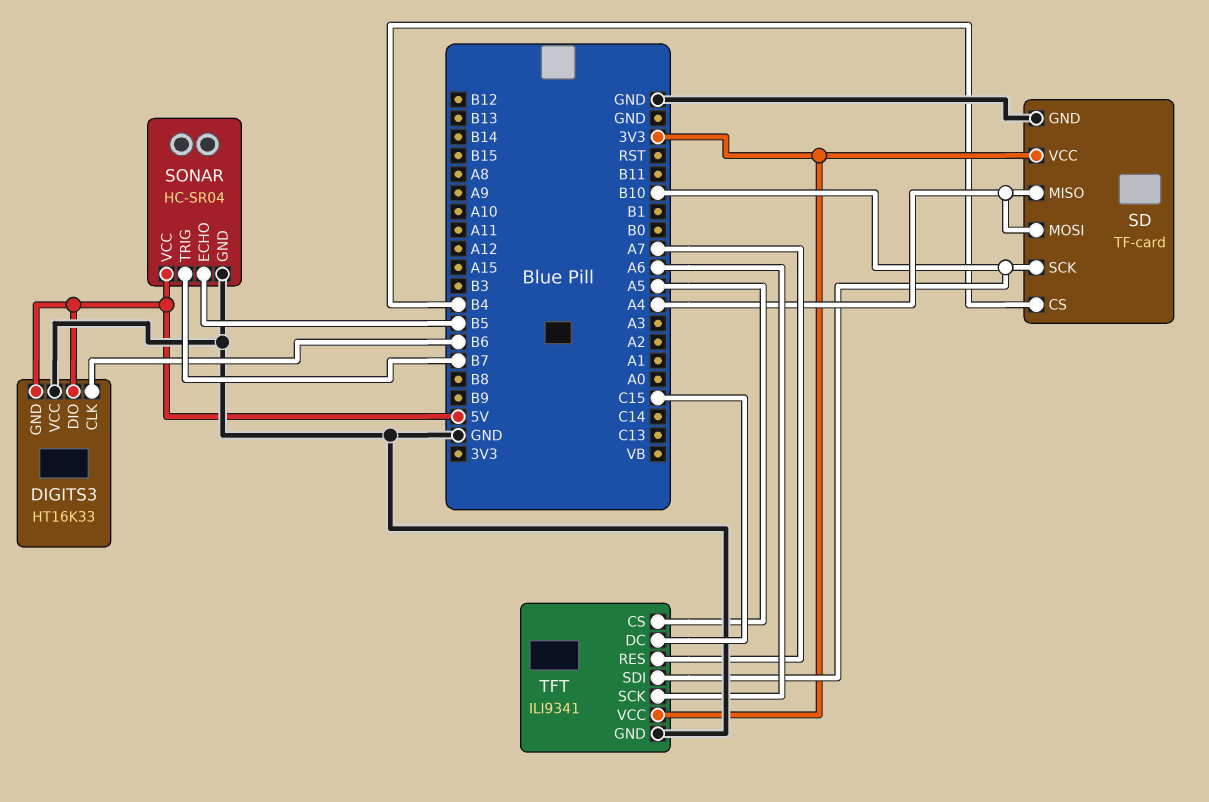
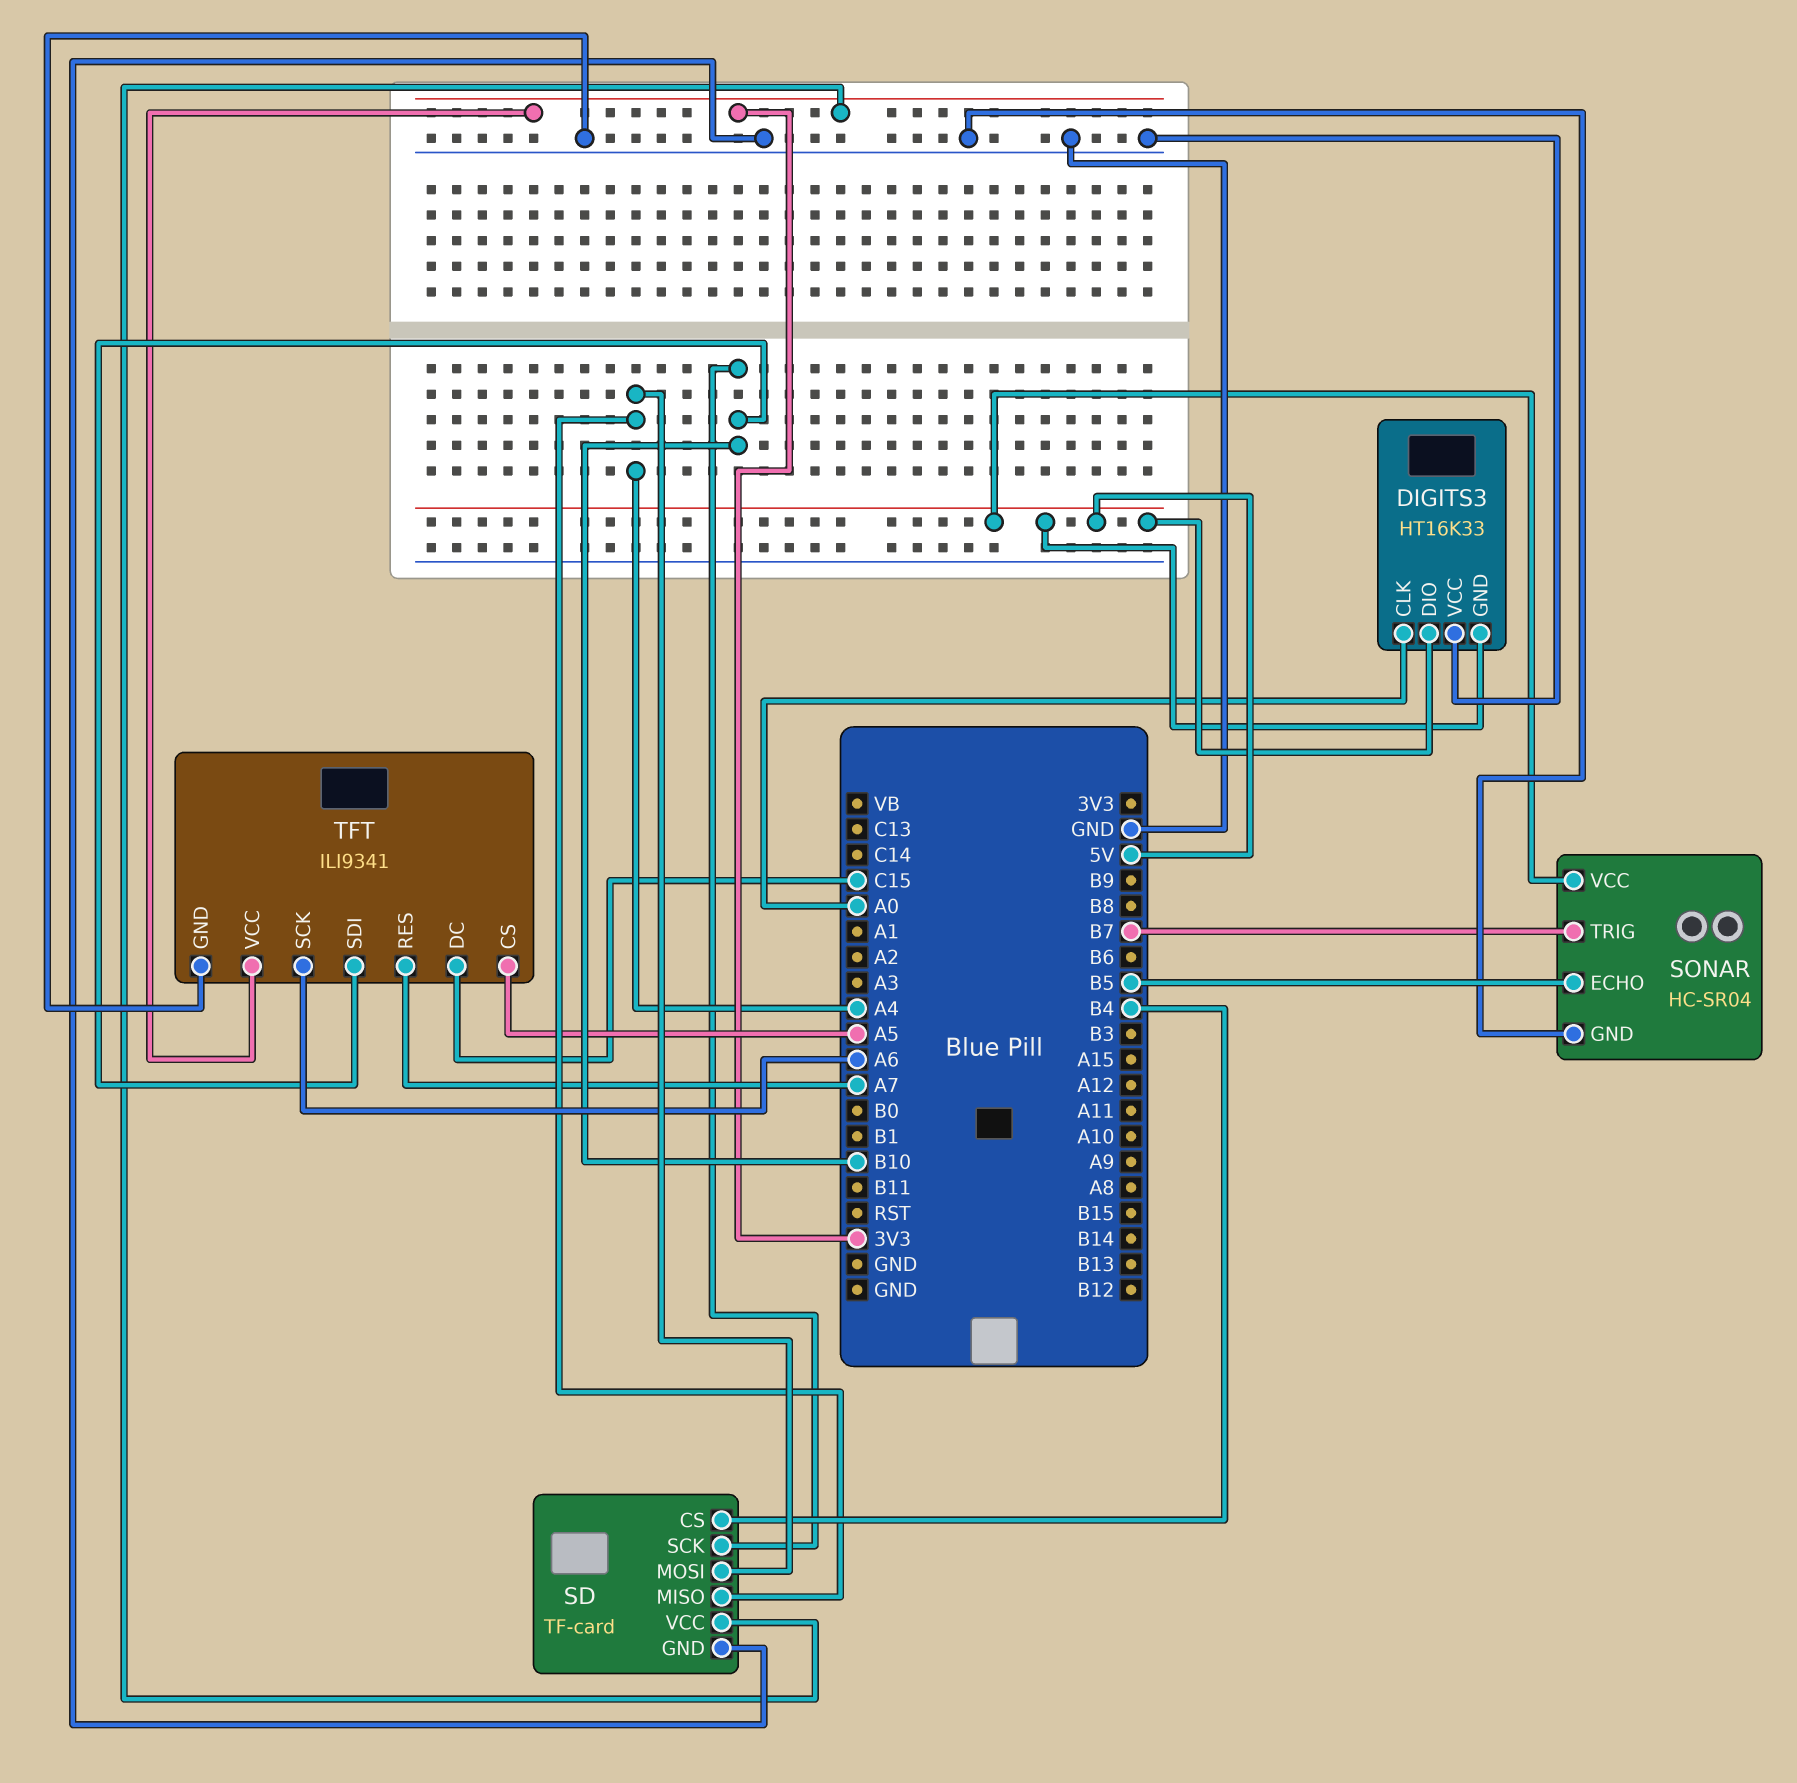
DIGITS3 pin CLK: B6 -> A0

